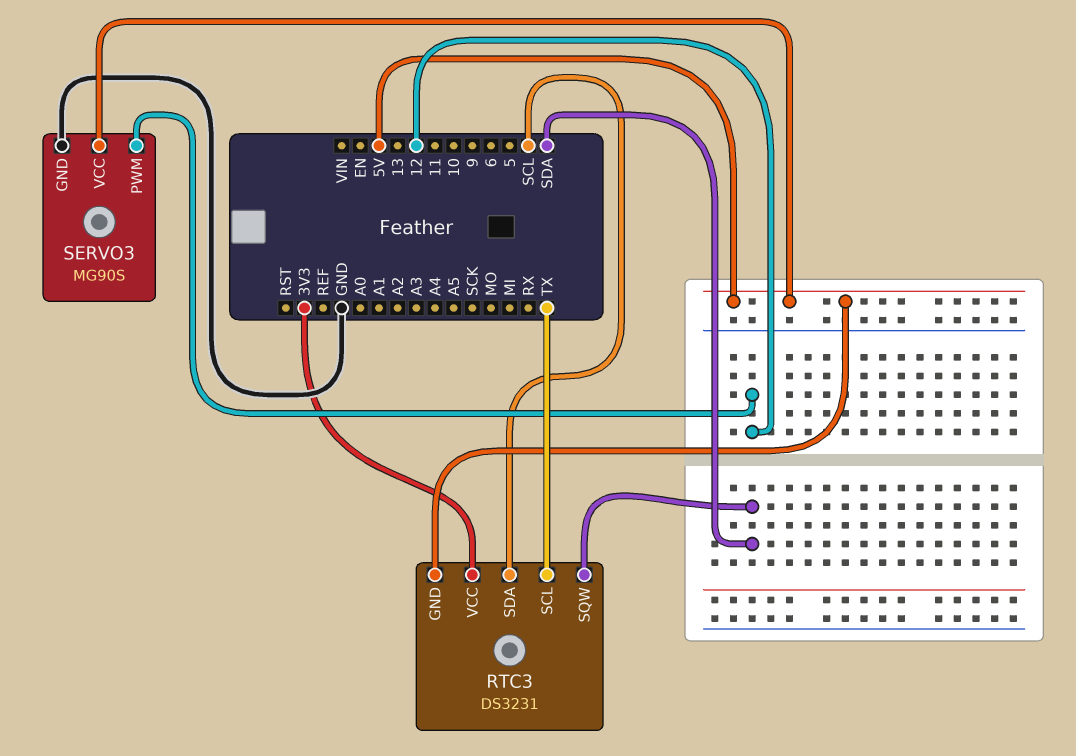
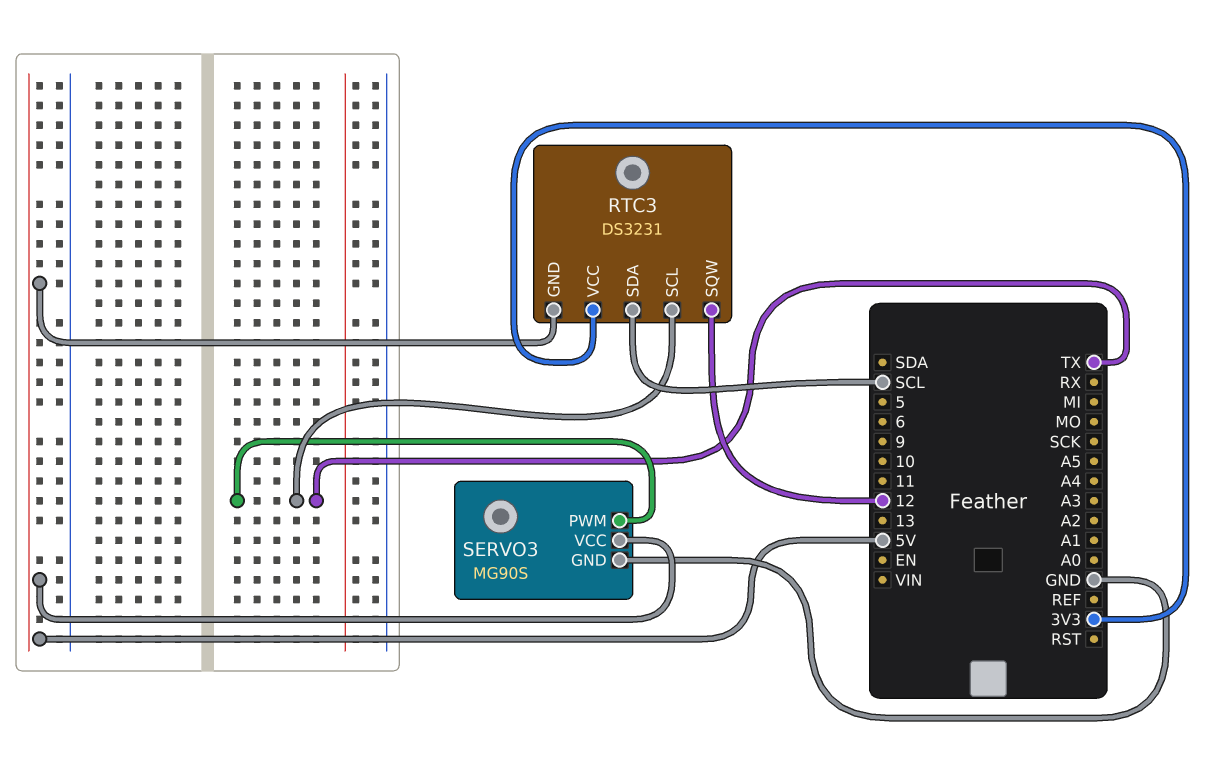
RTC3 pin SQW: SDA -> 12
SERVO3 pin PWM: 12 -> TX

